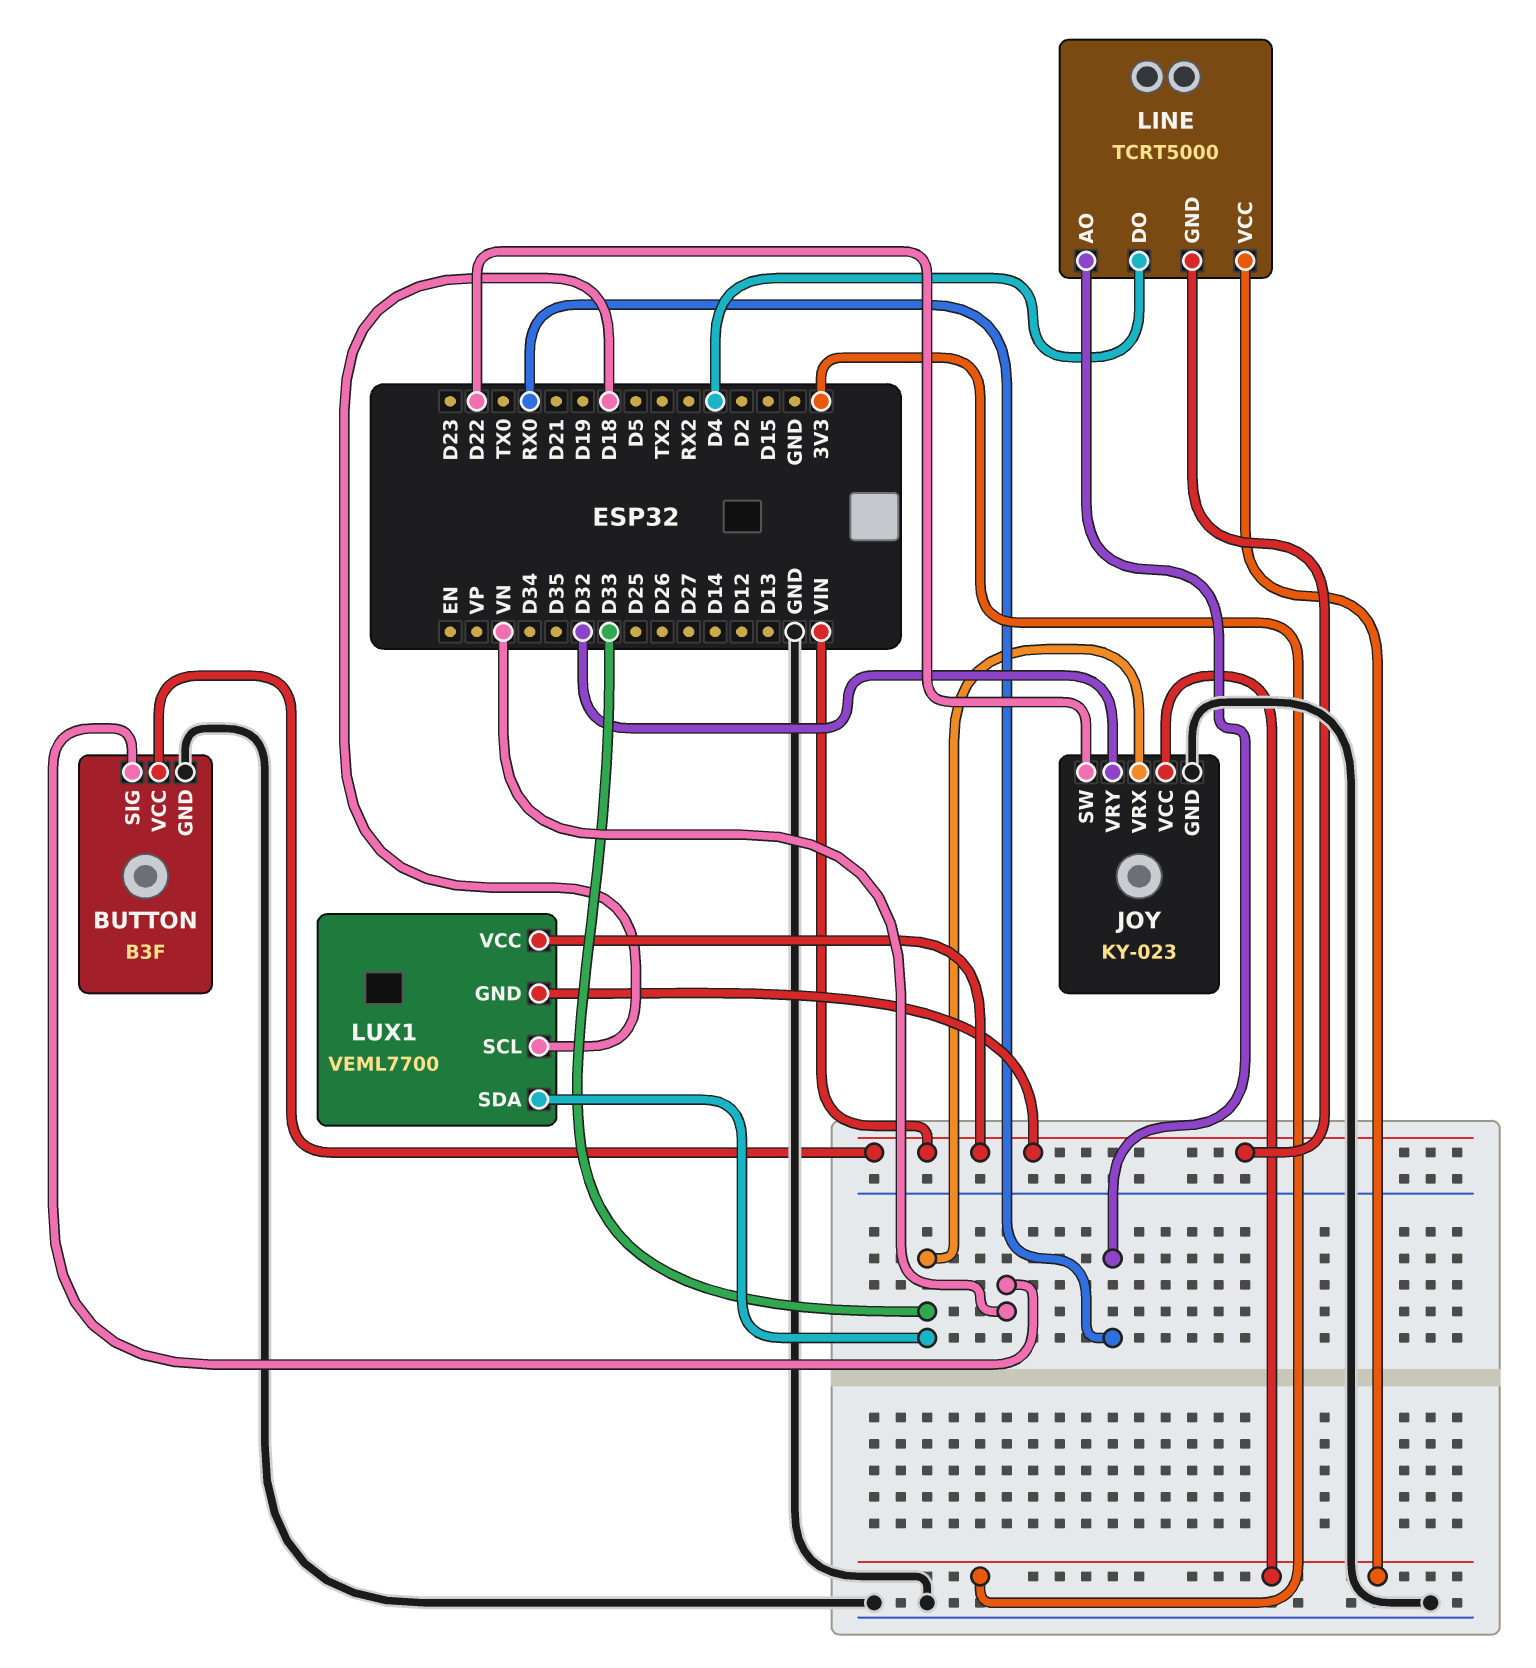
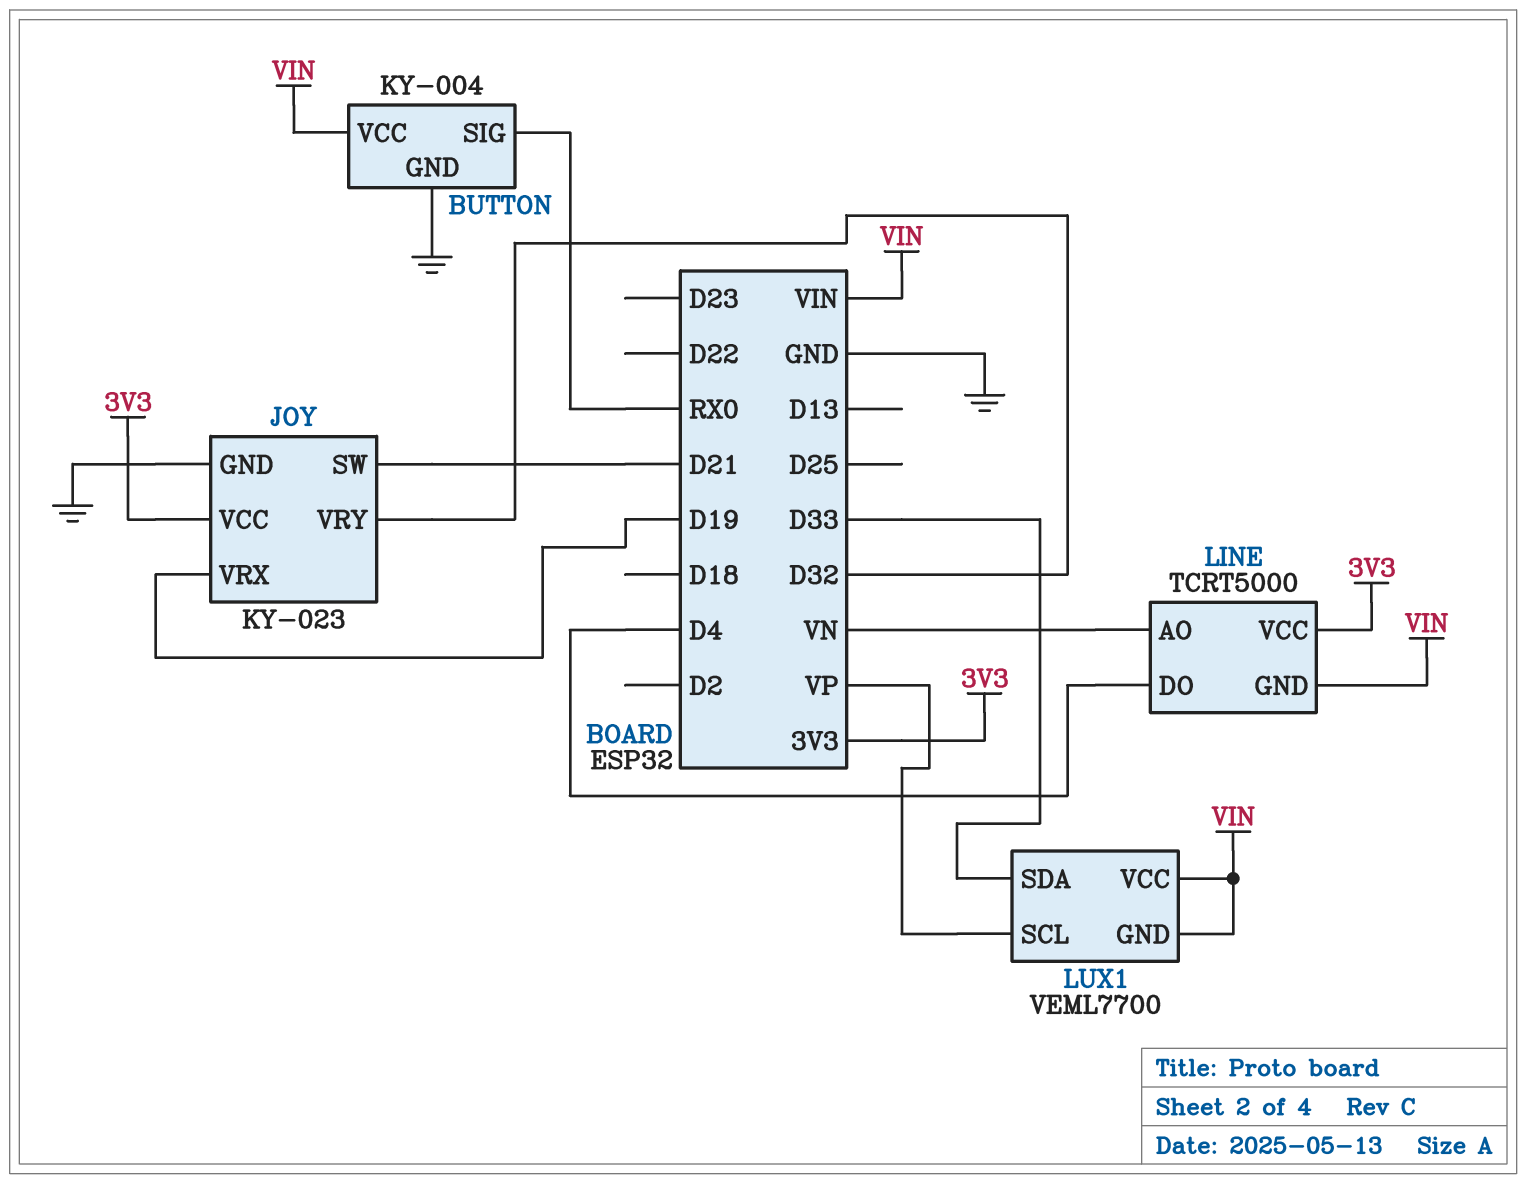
BUTTON: B3F -> KY-004
BUTTON pin SIG: VN -> RX0
JOY pin SW: D22 -> D21
JOY pin VRX: D33 -> D19
LINE pin AO: RX0 -> VN
LUX1 pin SCL: D18 -> VP

